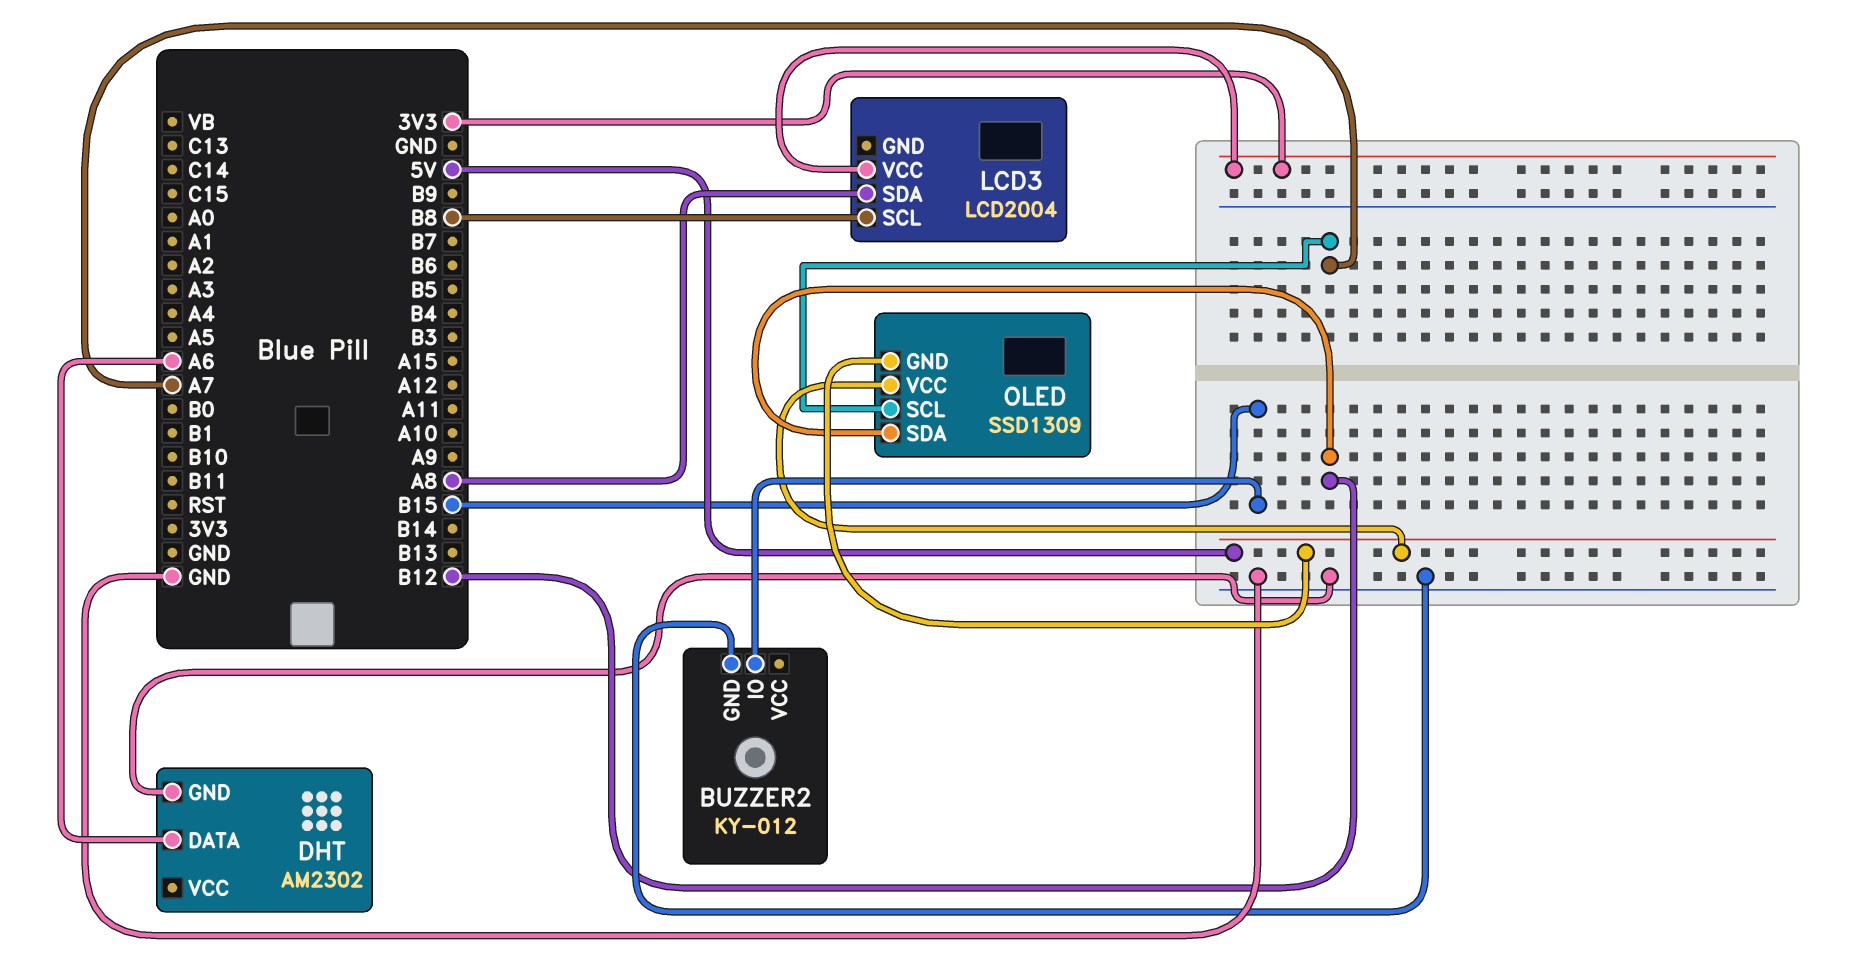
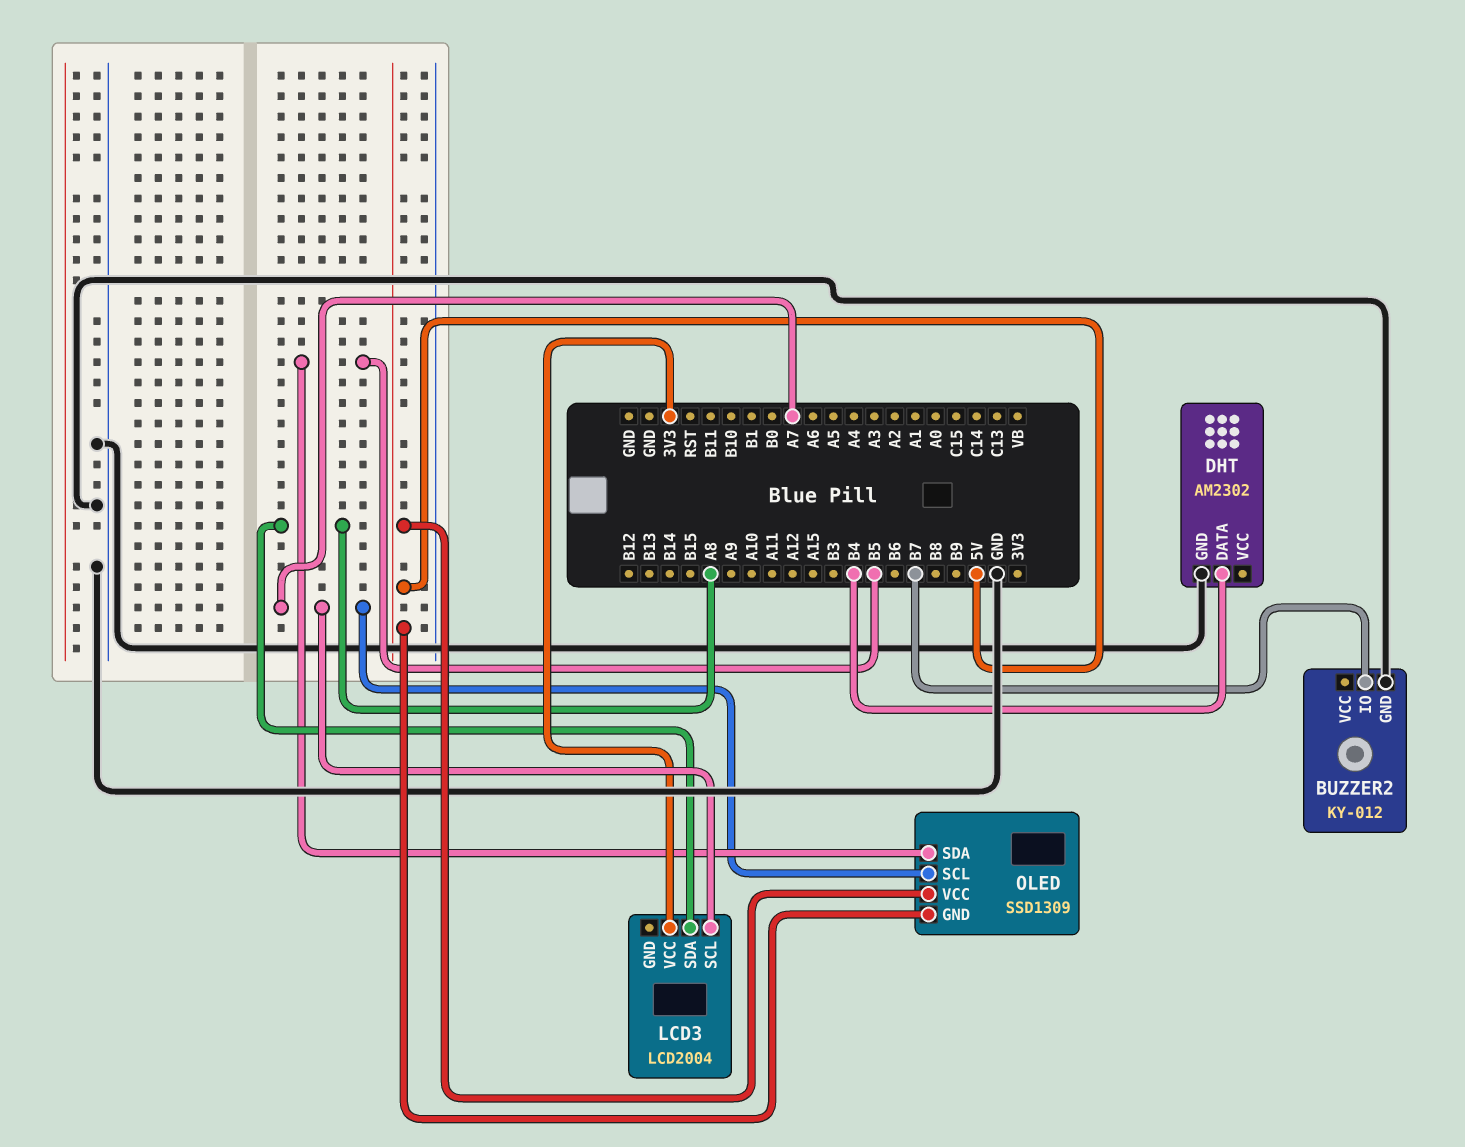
BUZZER2 pin IO: B15 -> B7
DHT pin DATA: A6 -> B4
LCD3 pin SCL: B8 -> A7
OLED pin SDA: B12 -> B5

